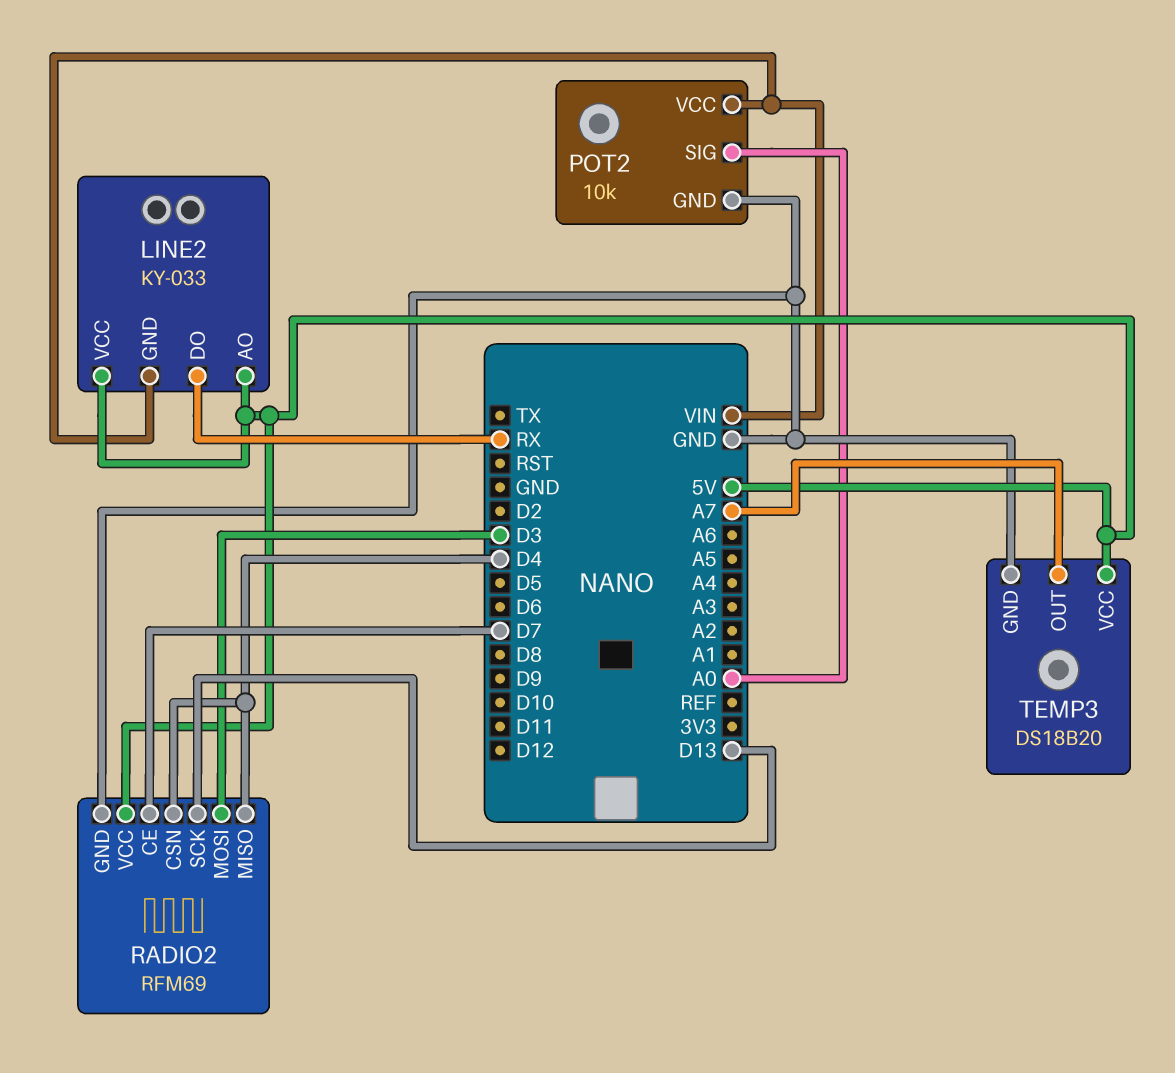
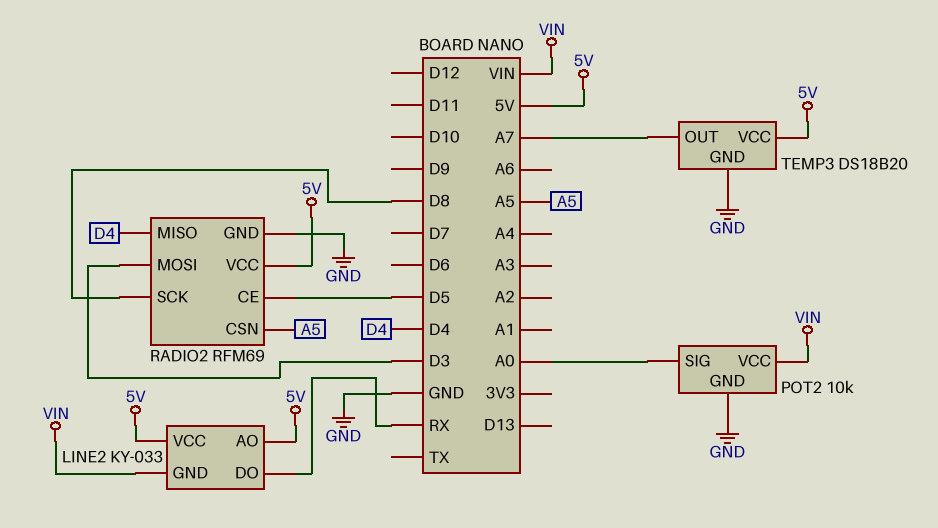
RADIO2 pin CE: D7 -> D5
RADIO2 pin CSN: D4 -> A5
RADIO2 pin SCK: D13 -> D8

